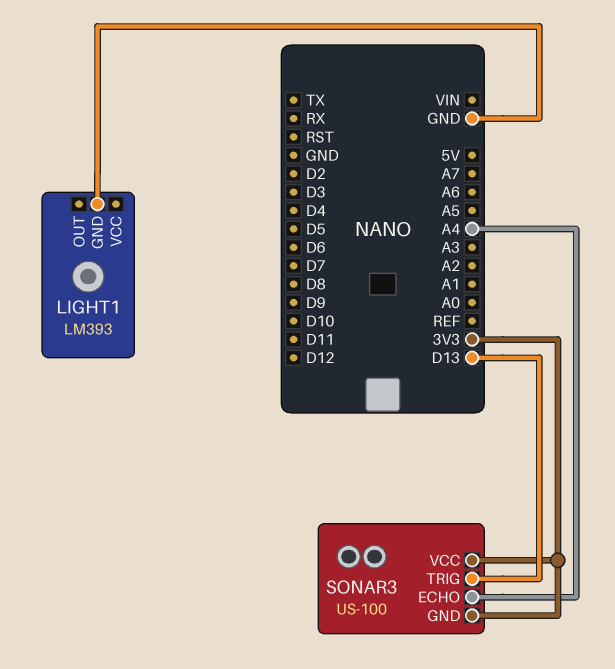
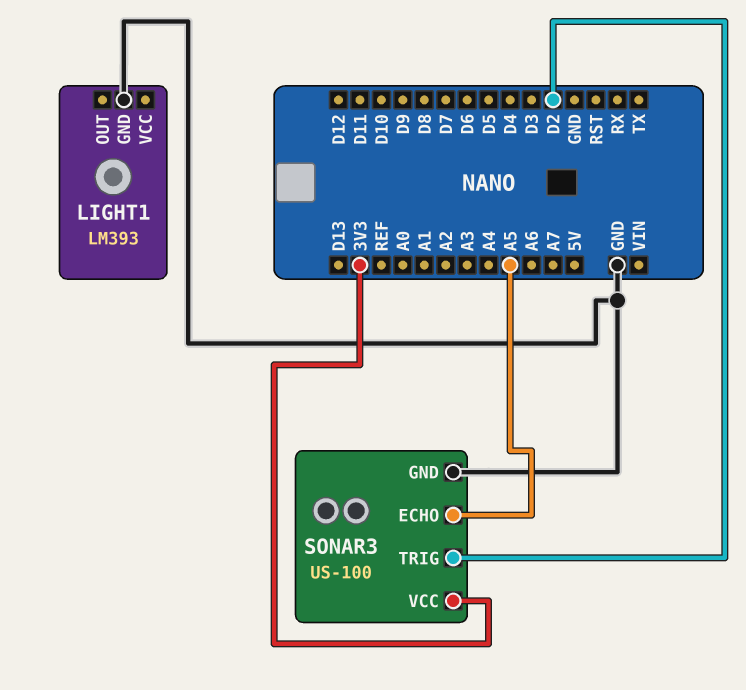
SONAR3 pin ECHO: A4 -> A5
SONAR3 pin GND: 3V3 -> GND
SONAR3 pin TRIG: D13 -> D2

